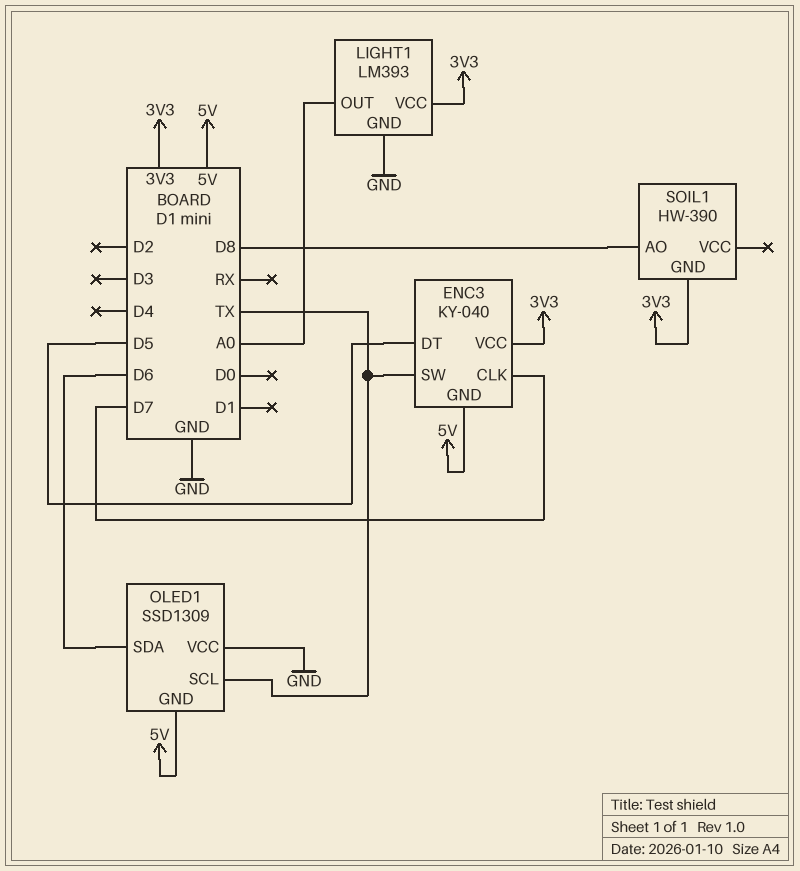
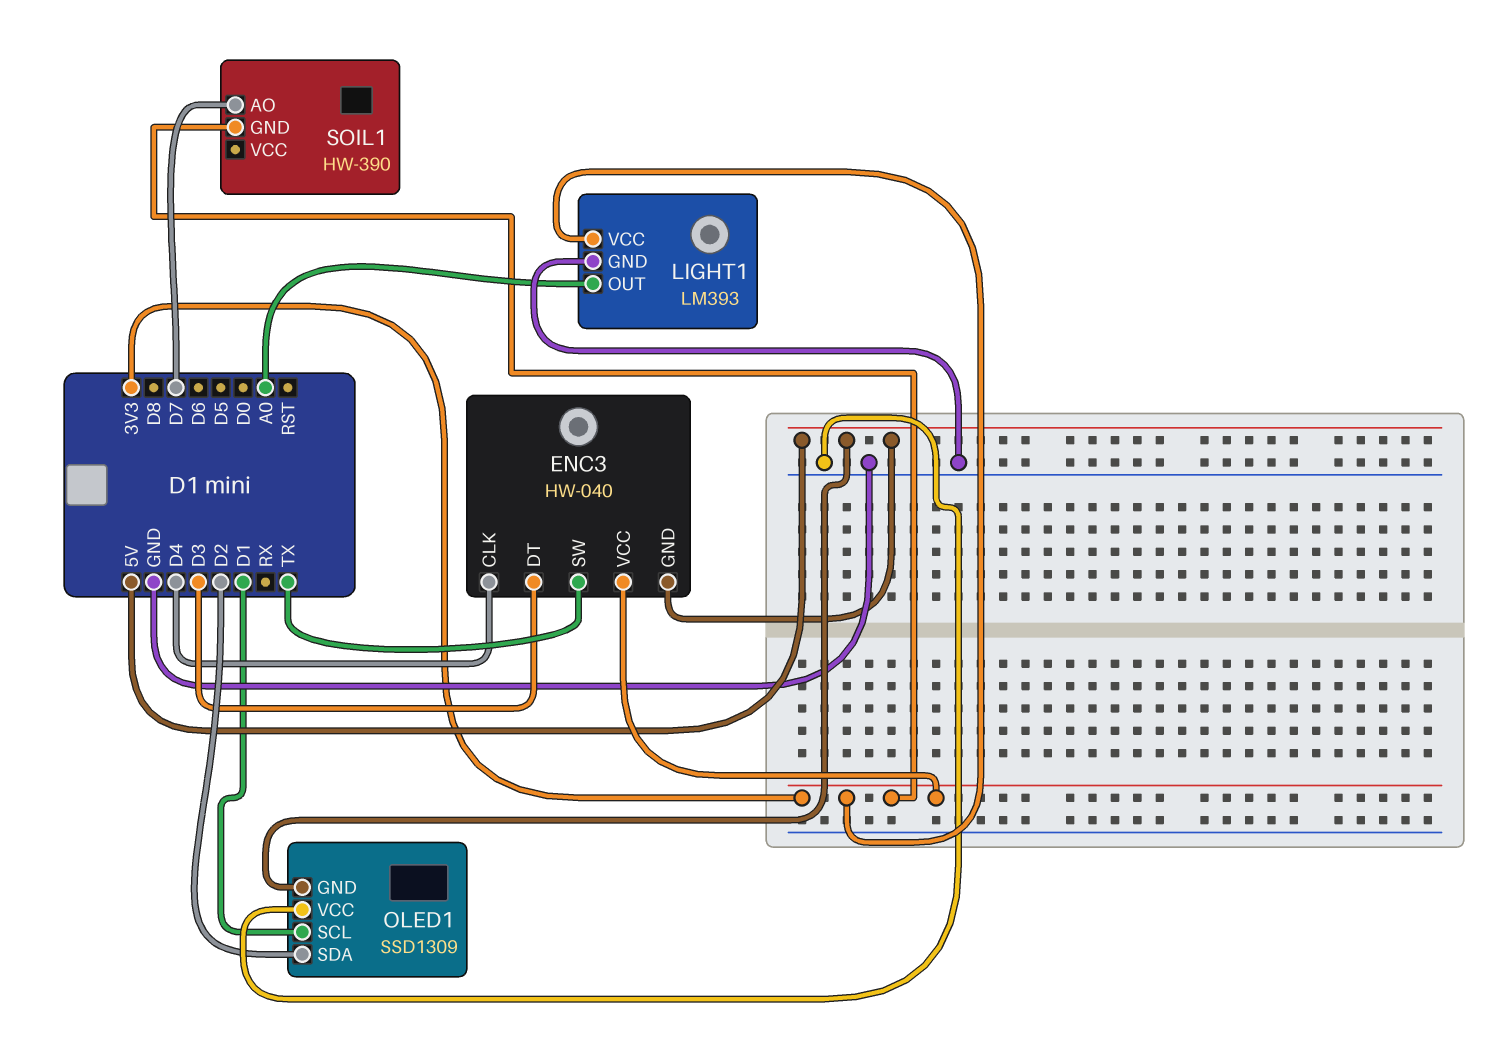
ENC3: KY-040 -> HW-040
ENC3 pin CLK: D7 -> D4
ENC3 pin DT: D5 -> D3
OLED1 pin SCL: TX -> D1
OLED1 pin SDA: D6 -> D2
SOIL1 pin AO: D8 -> D7

